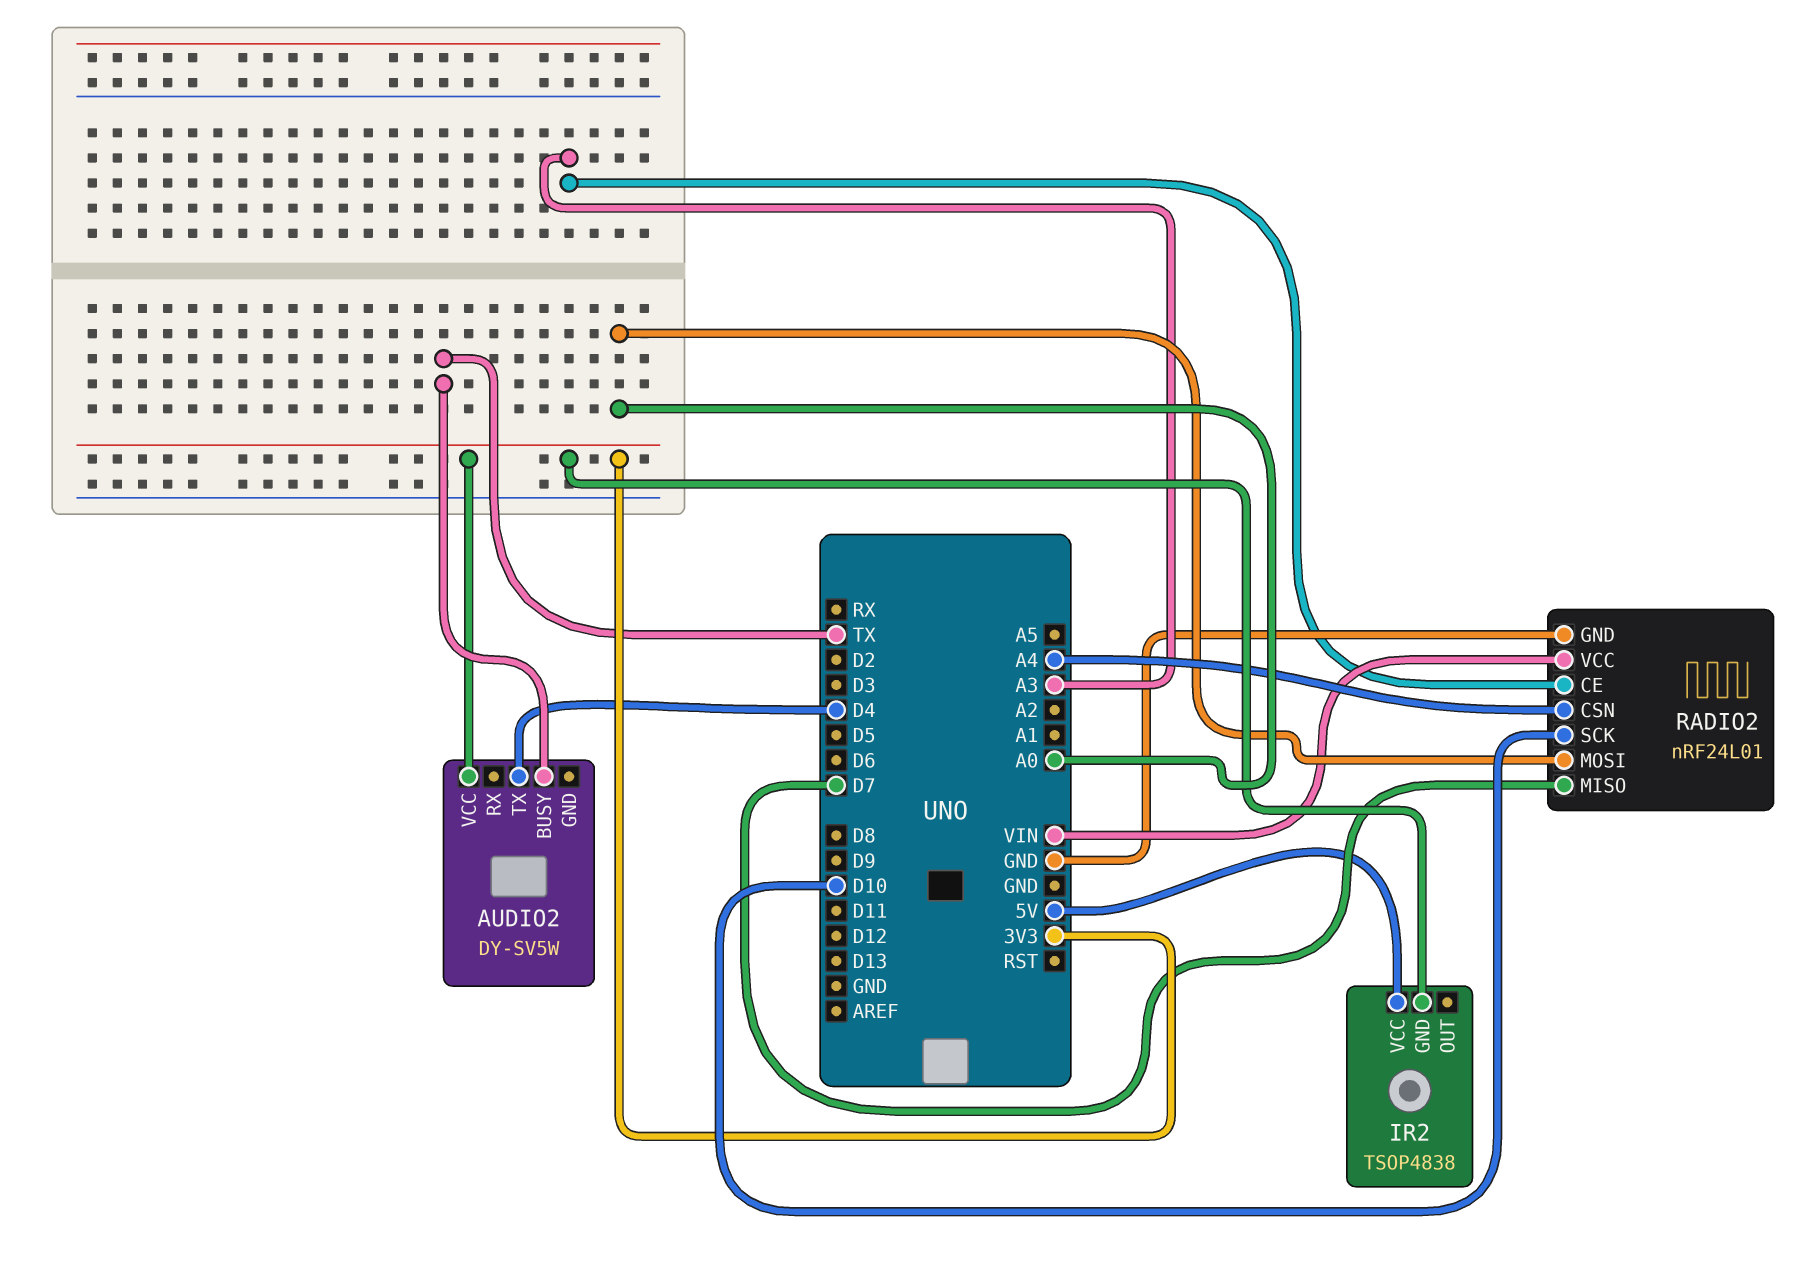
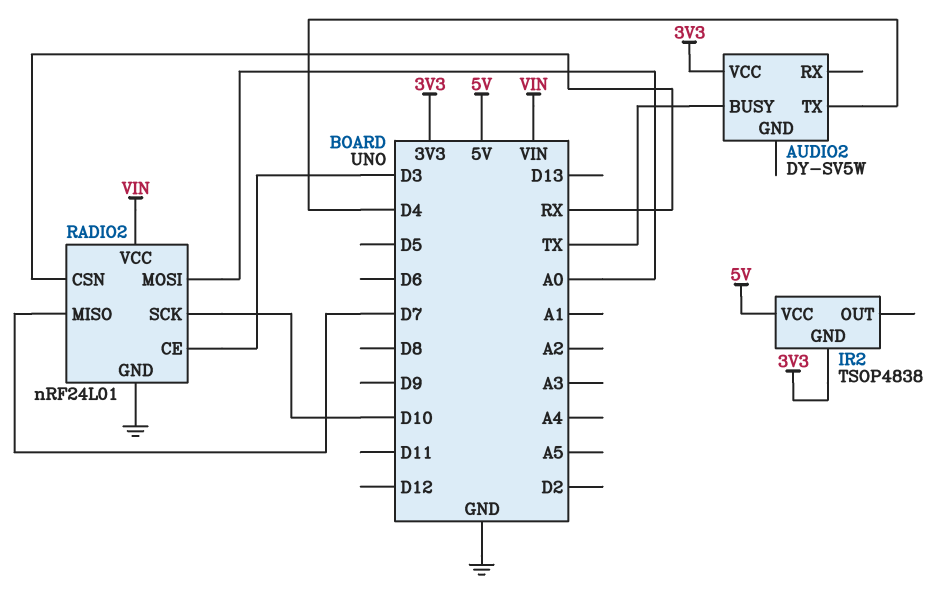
RADIO2 pin CE: A3 -> D3
RADIO2 pin CSN: A4 -> RX

